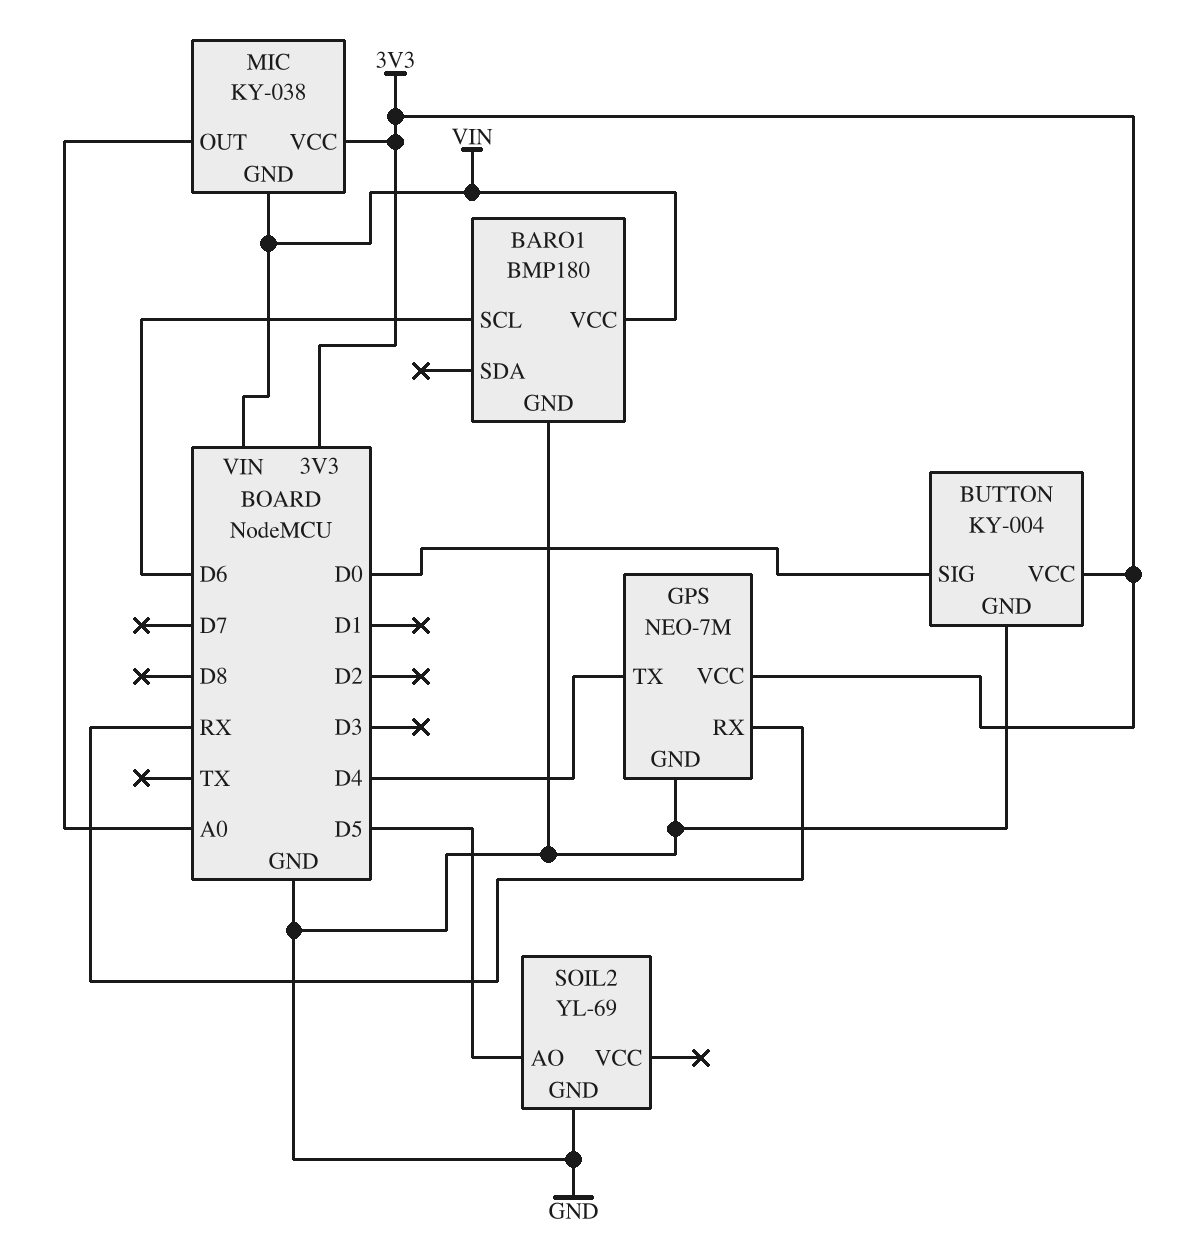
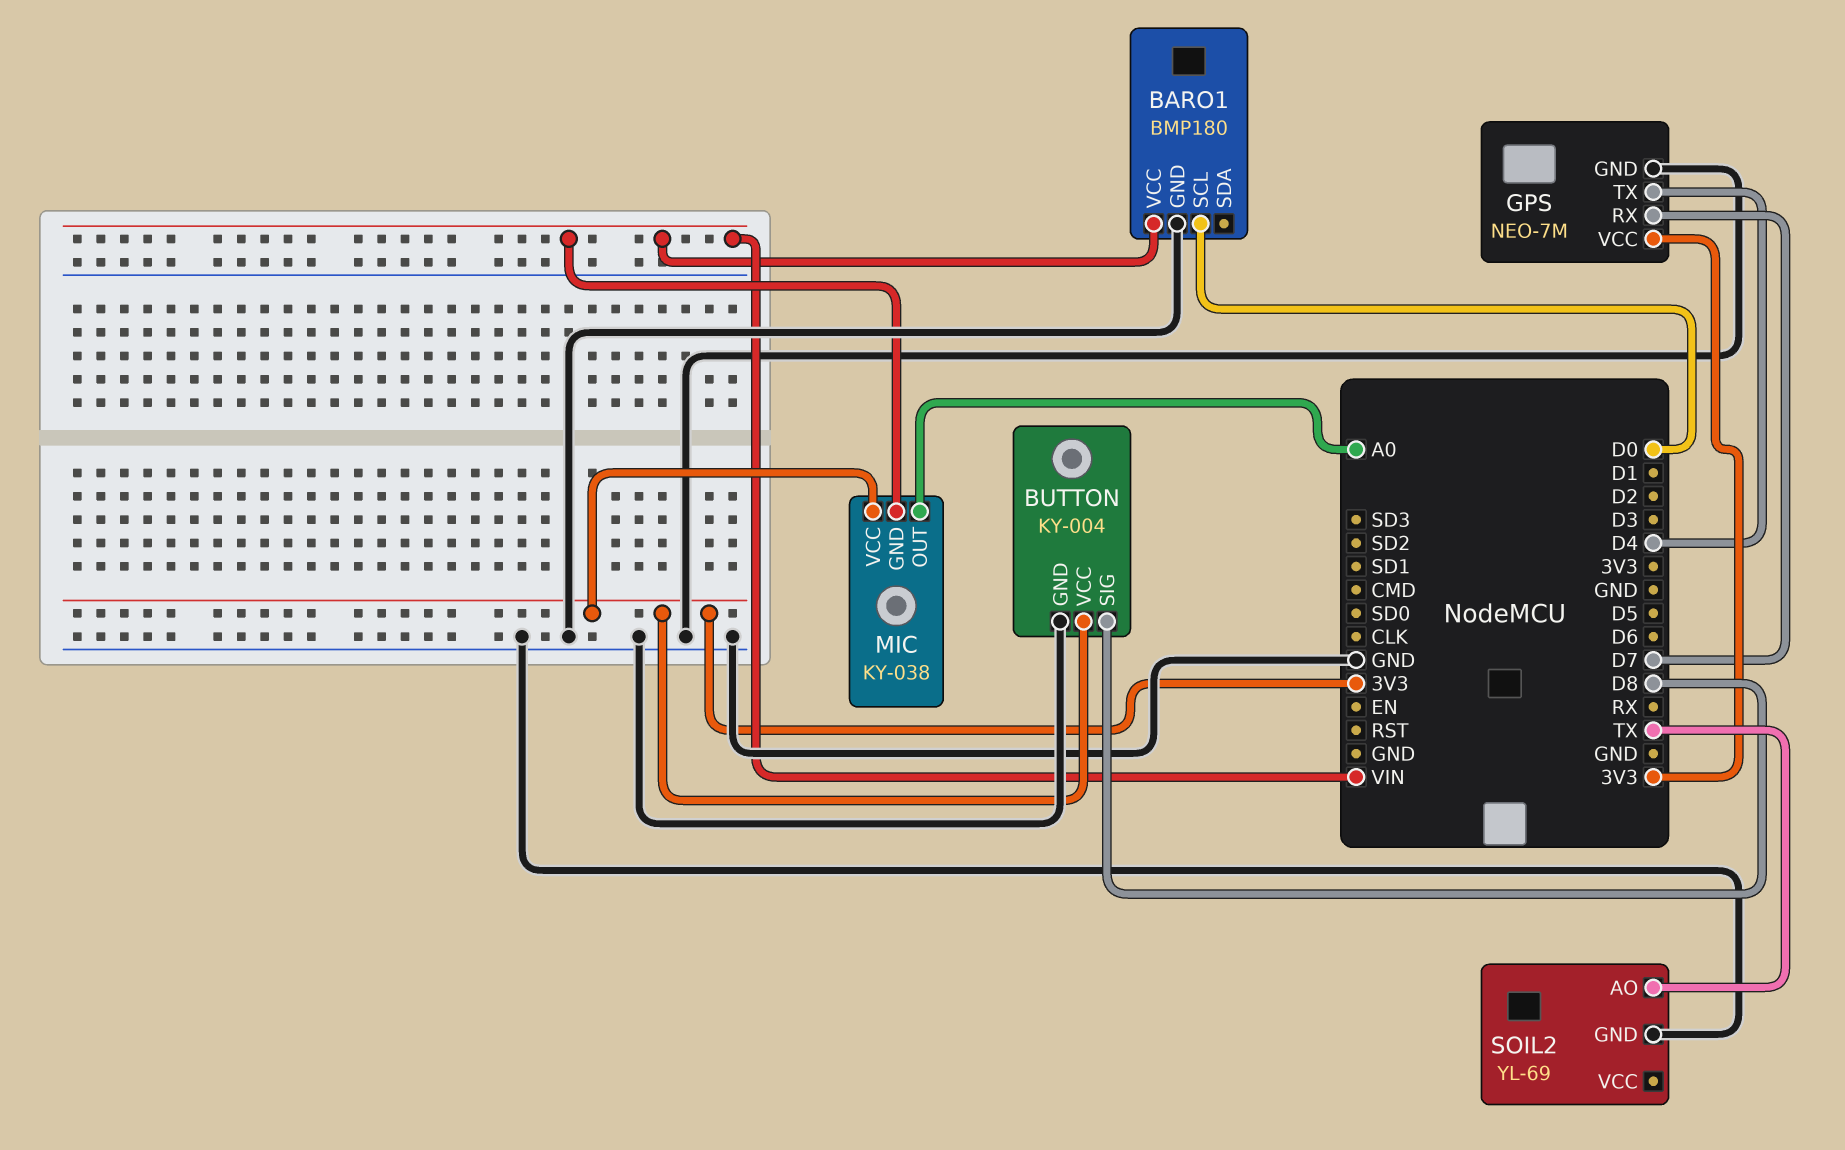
BARO1 pin SCL: D6 -> D0
BUTTON pin SIG: D0 -> D8
GPS pin RX: RX -> D7
SOIL2 pin AO: D5 -> TX

